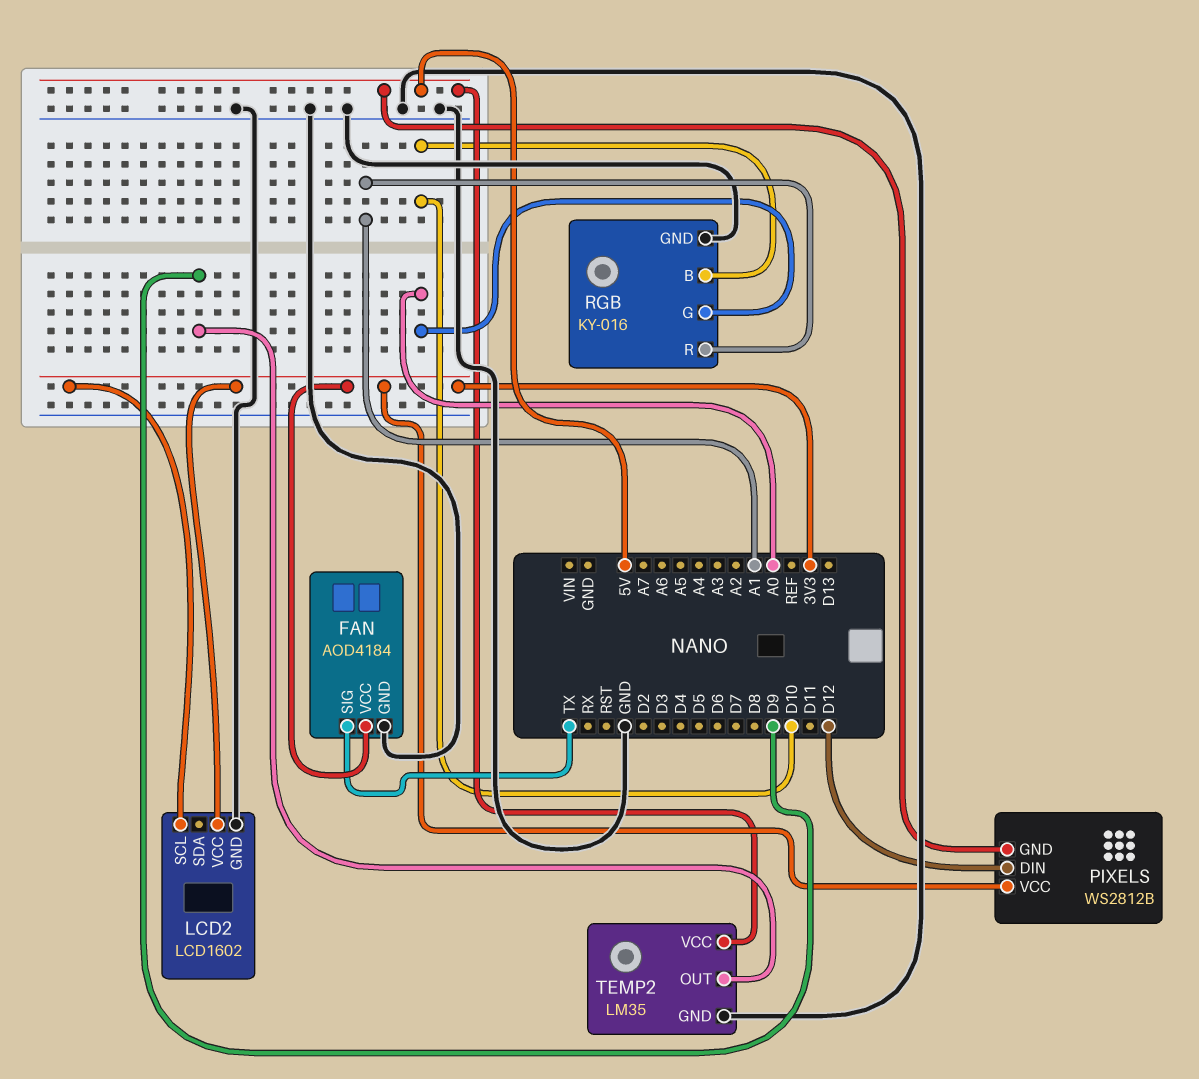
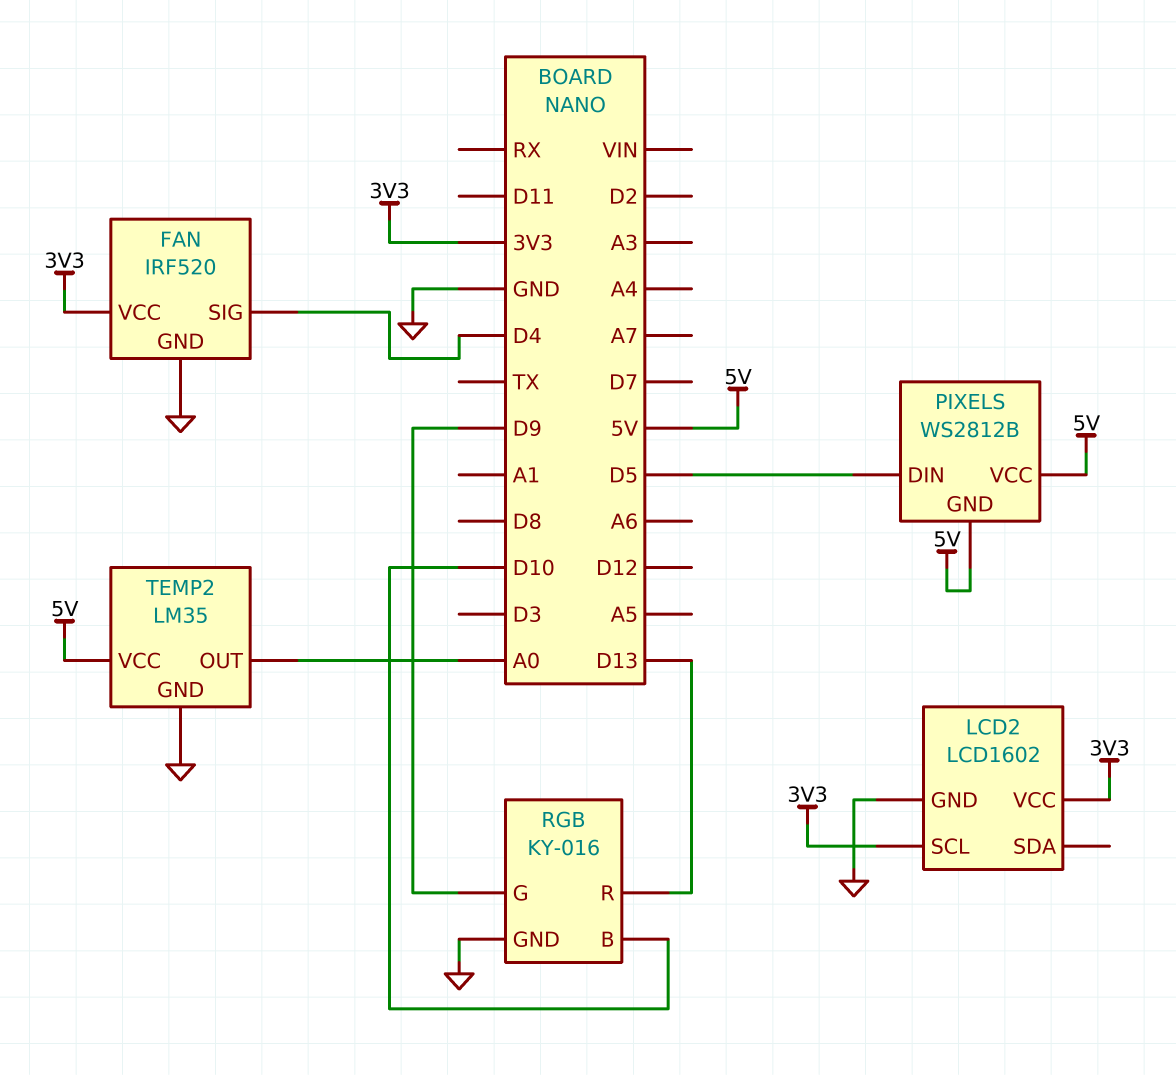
FAN: AOD4184 -> IRF520
FAN pin SIG: TX -> D4
PIXELS pin DIN: D12 -> D5
PIXELS pin VCC: 3V3 -> 5V
RGB pin G: A0 -> D9
RGB pin R: A1 -> D13
TEMP2 pin OUT: D9 -> A0

